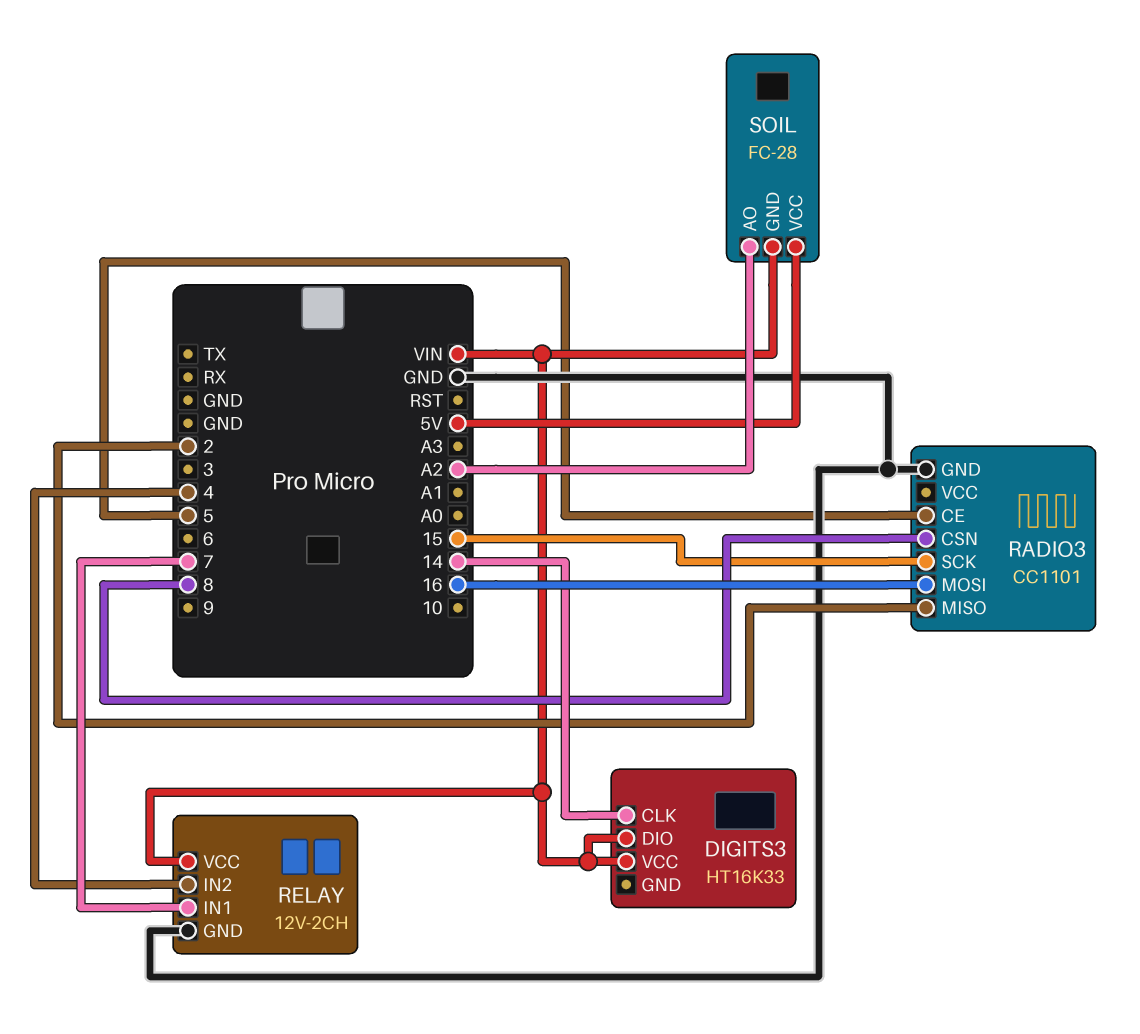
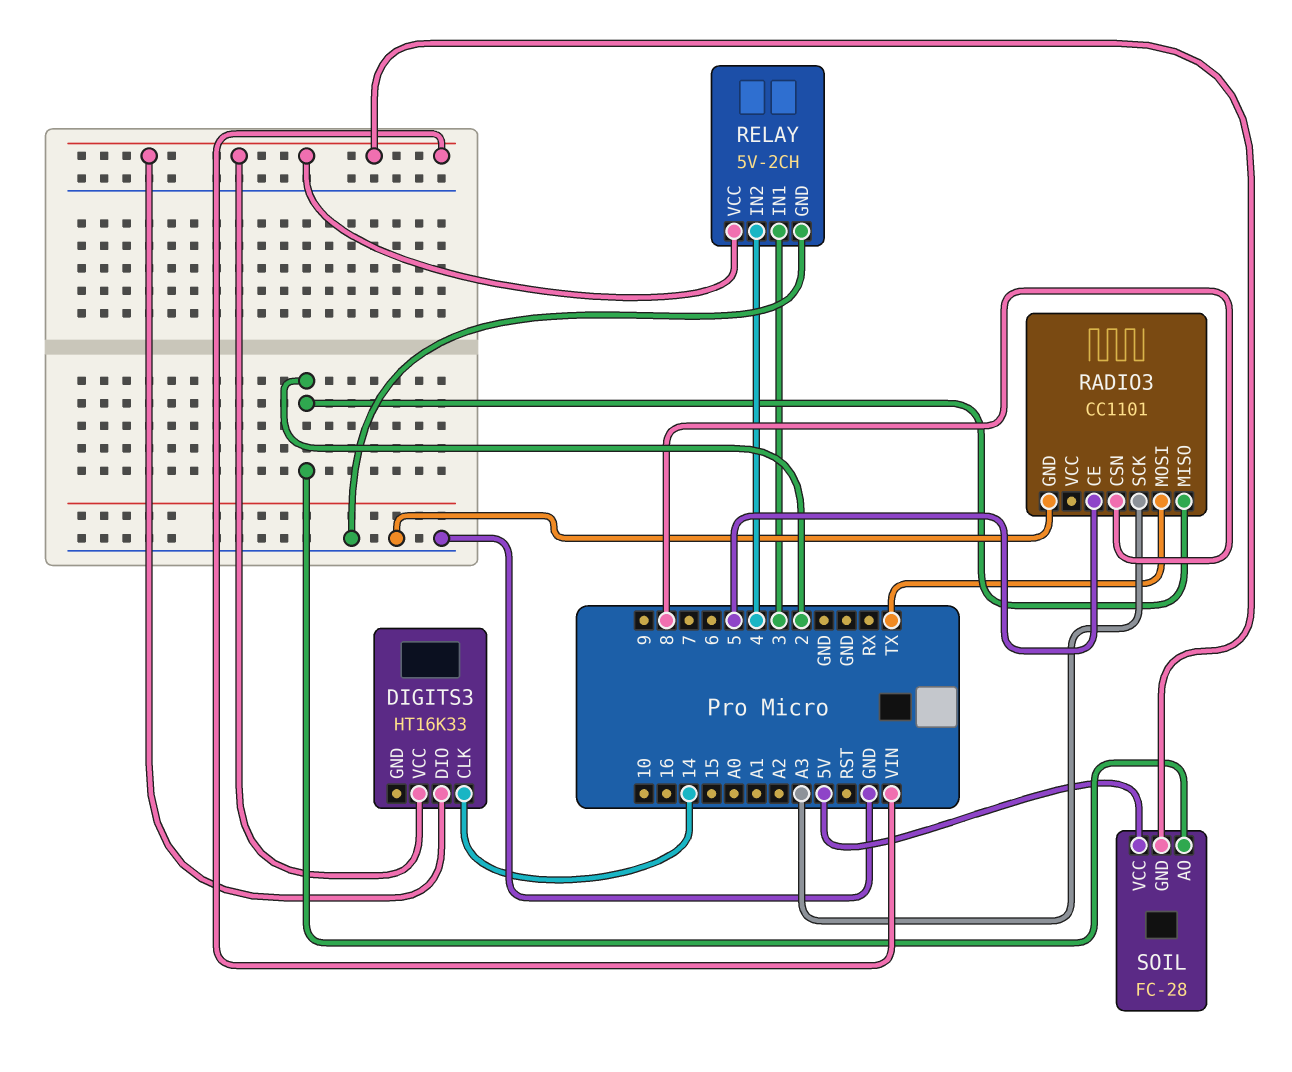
RADIO3 pin MOSI: 16 -> TX
RADIO3 pin SCK: 15 -> A3
RELAY: 12V-2CH -> 5V-2CH
RELAY pin IN1: 7 -> 3
SOIL pin AO: A2 -> 2

